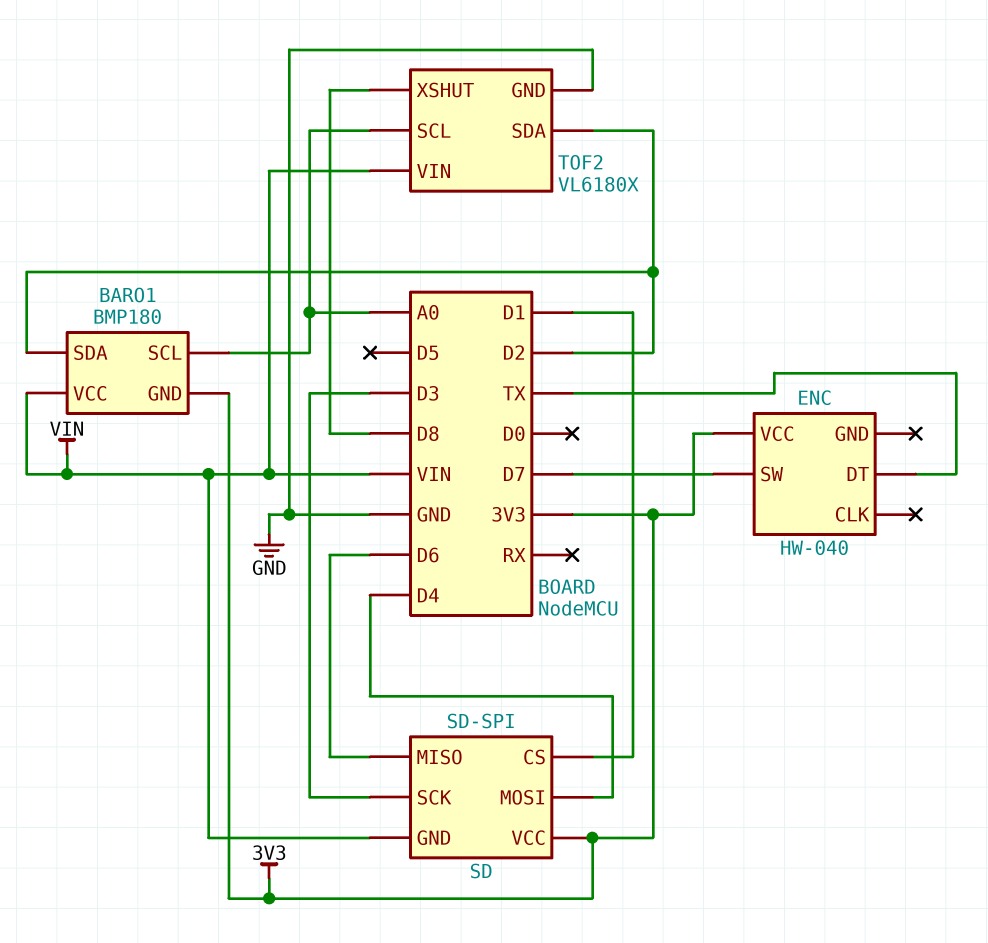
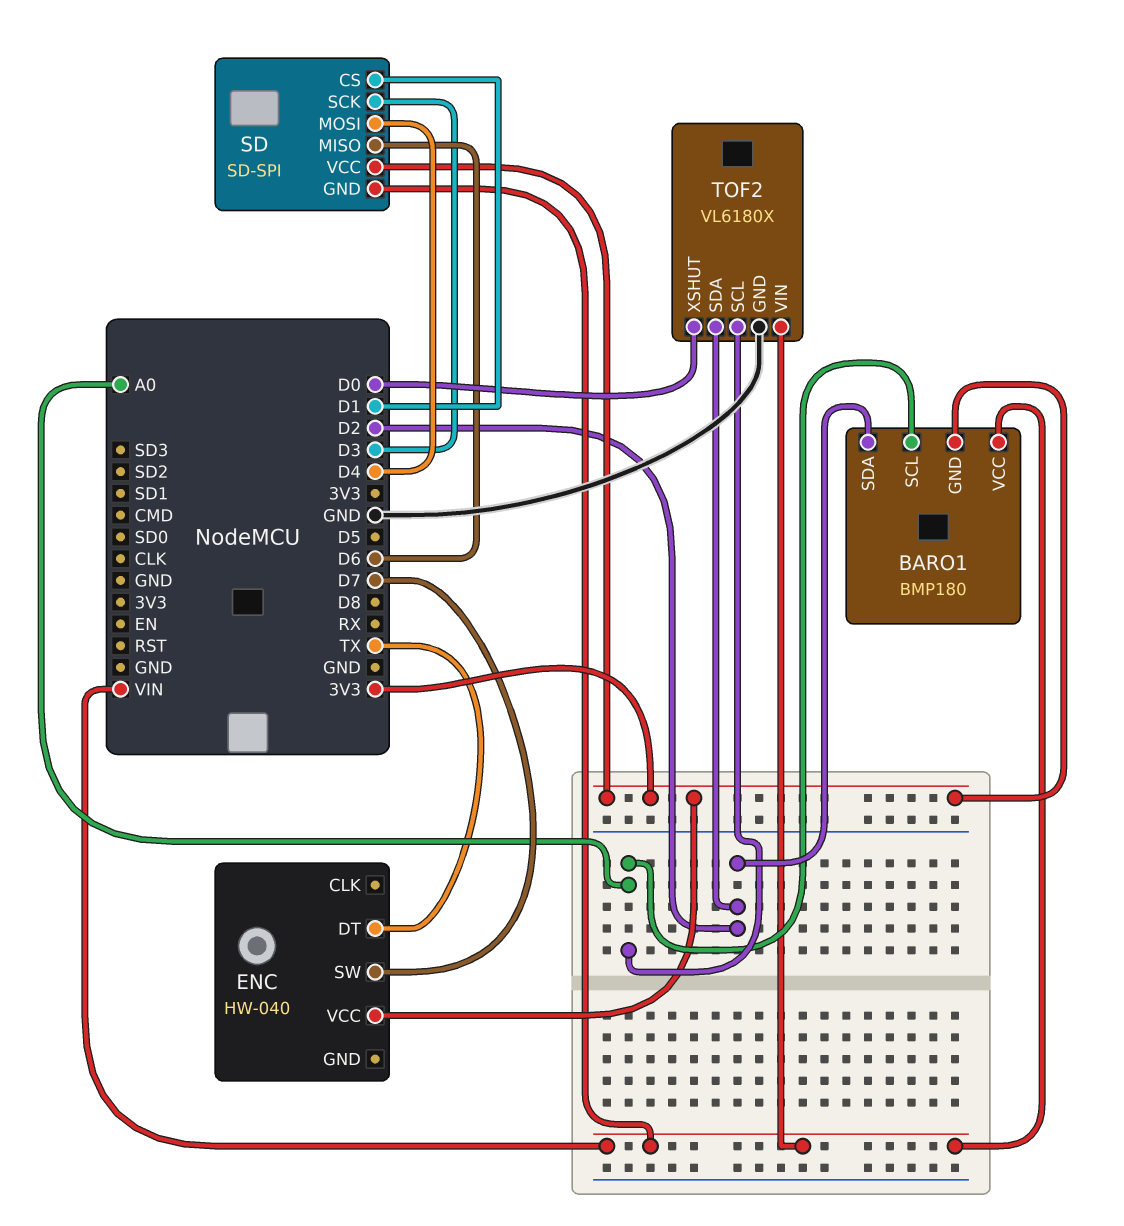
TOF2 pin XSHUT: D8 -> D0

